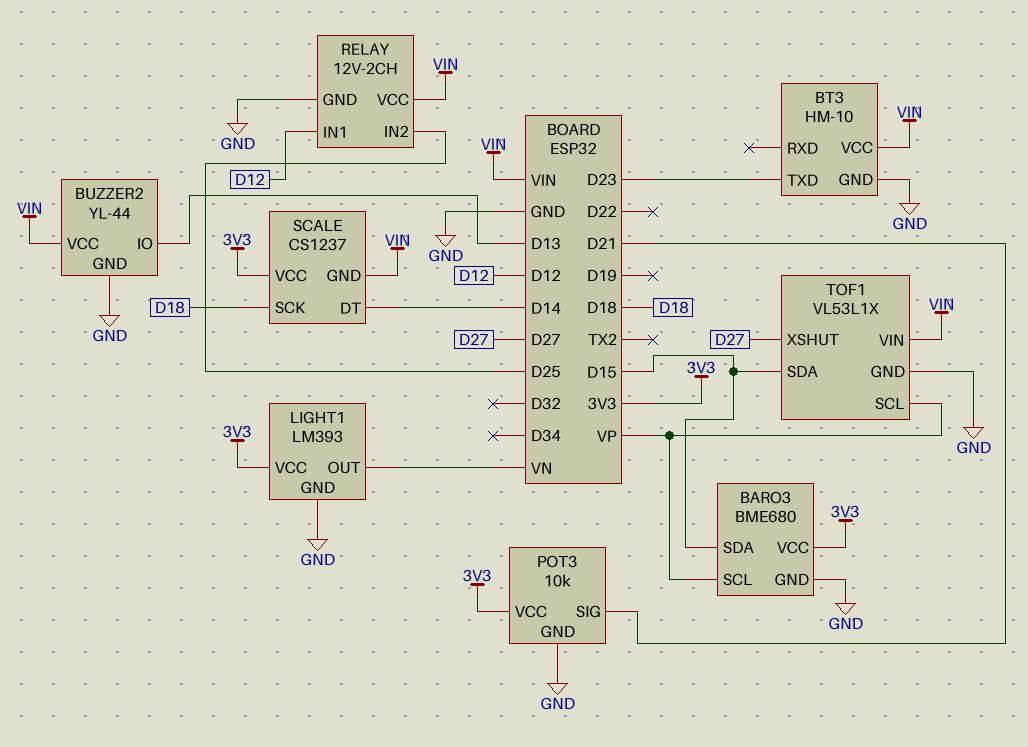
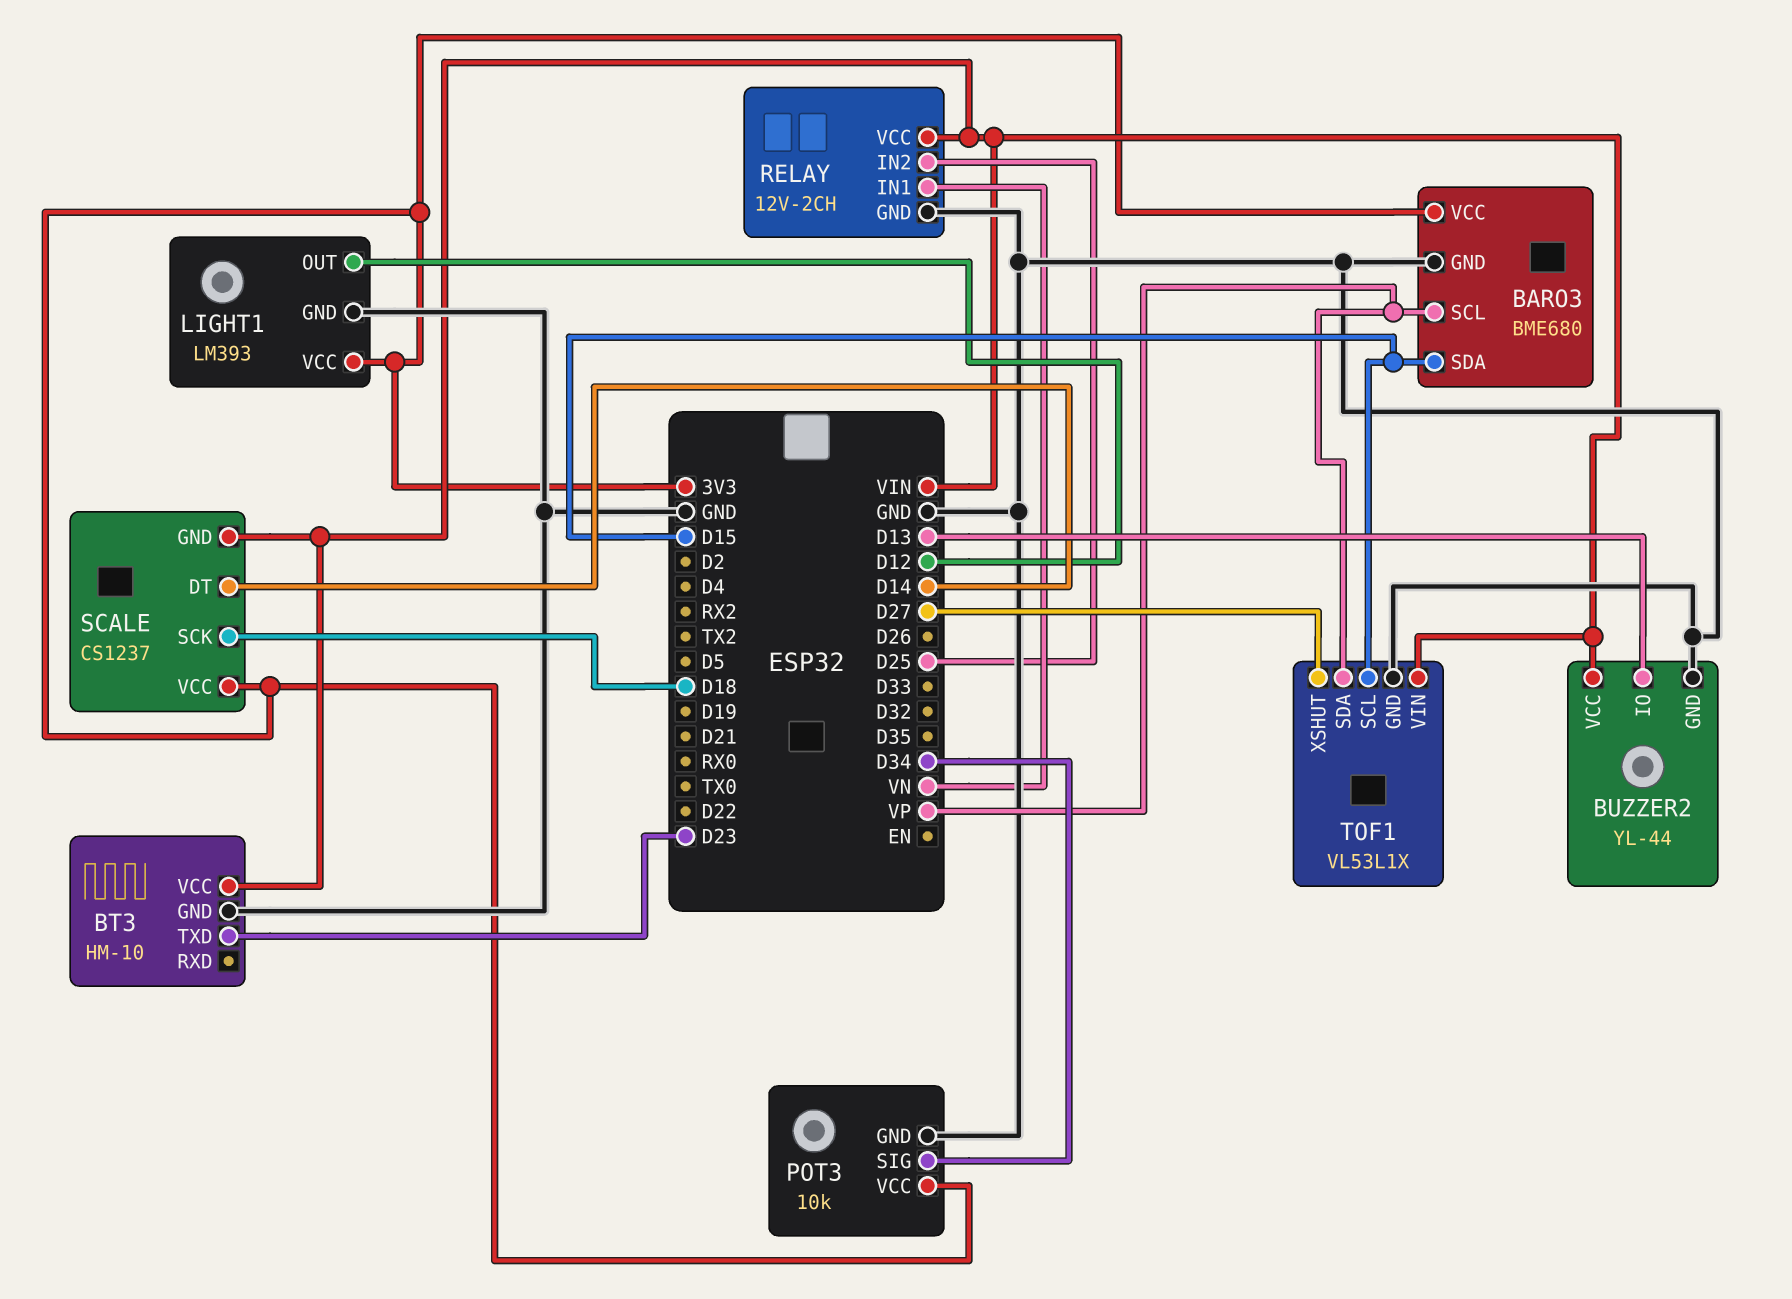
LIGHT1 pin OUT: VN -> D12
POT3 pin SIG: D21 -> D34
RELAY pin IN1: D12 -> VN
TOF1 pin SCL: VP -> D15
TOF1 pin SDA: D15 -> VP

